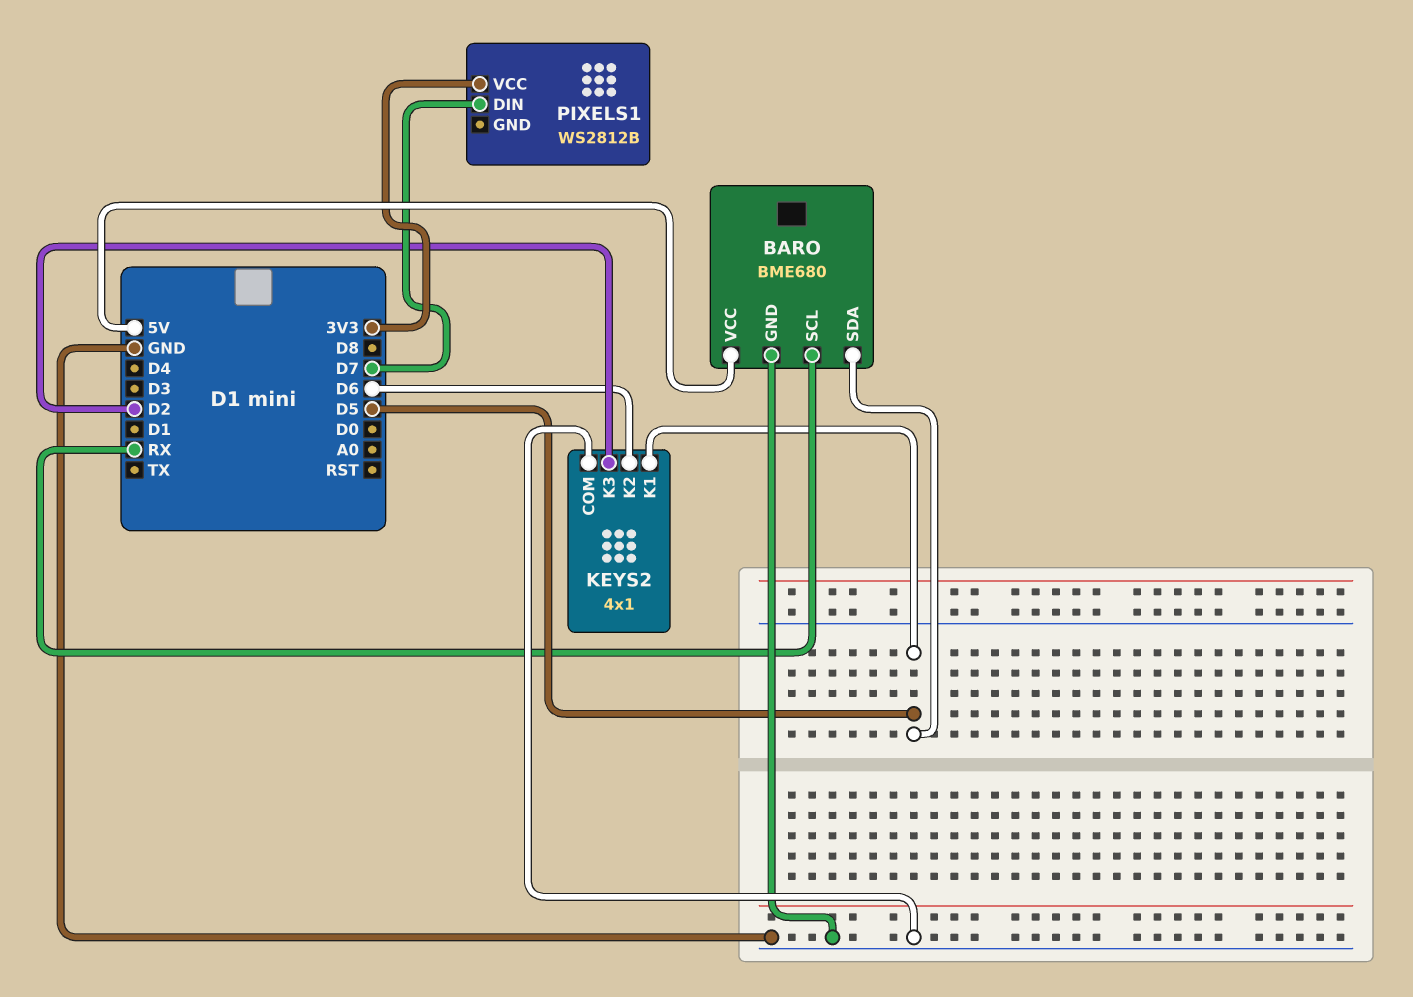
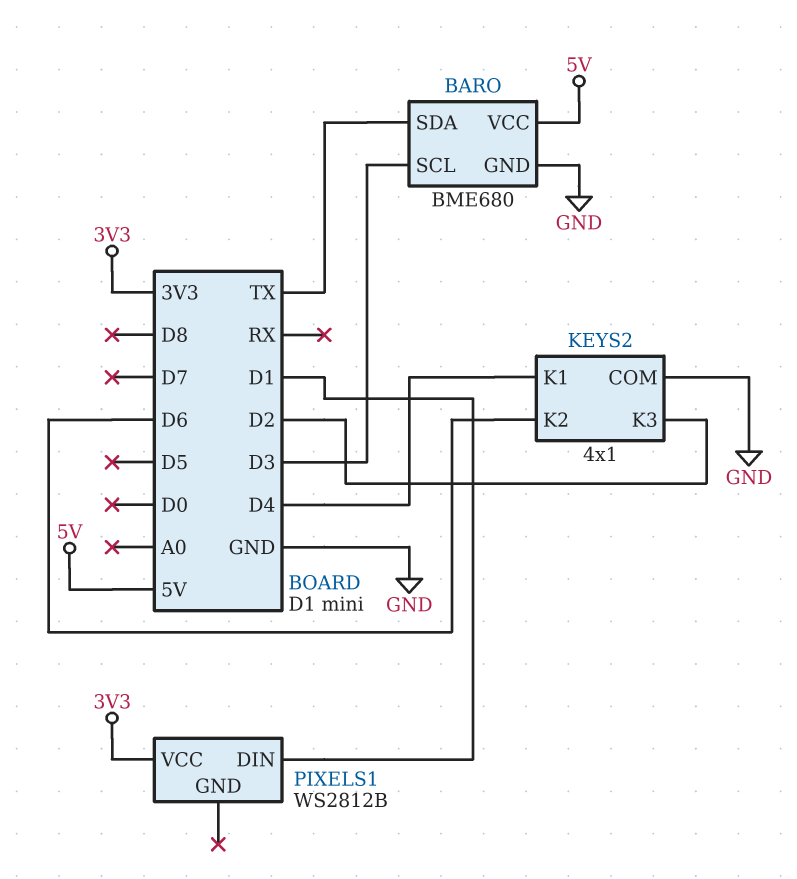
BARO pin SCL: RX -> D3
BARO pin SDA: D5 -> TX
KEYS2 pin K1: D5 -> D4
PIXELS1 pin DIN: D7 -> D1

